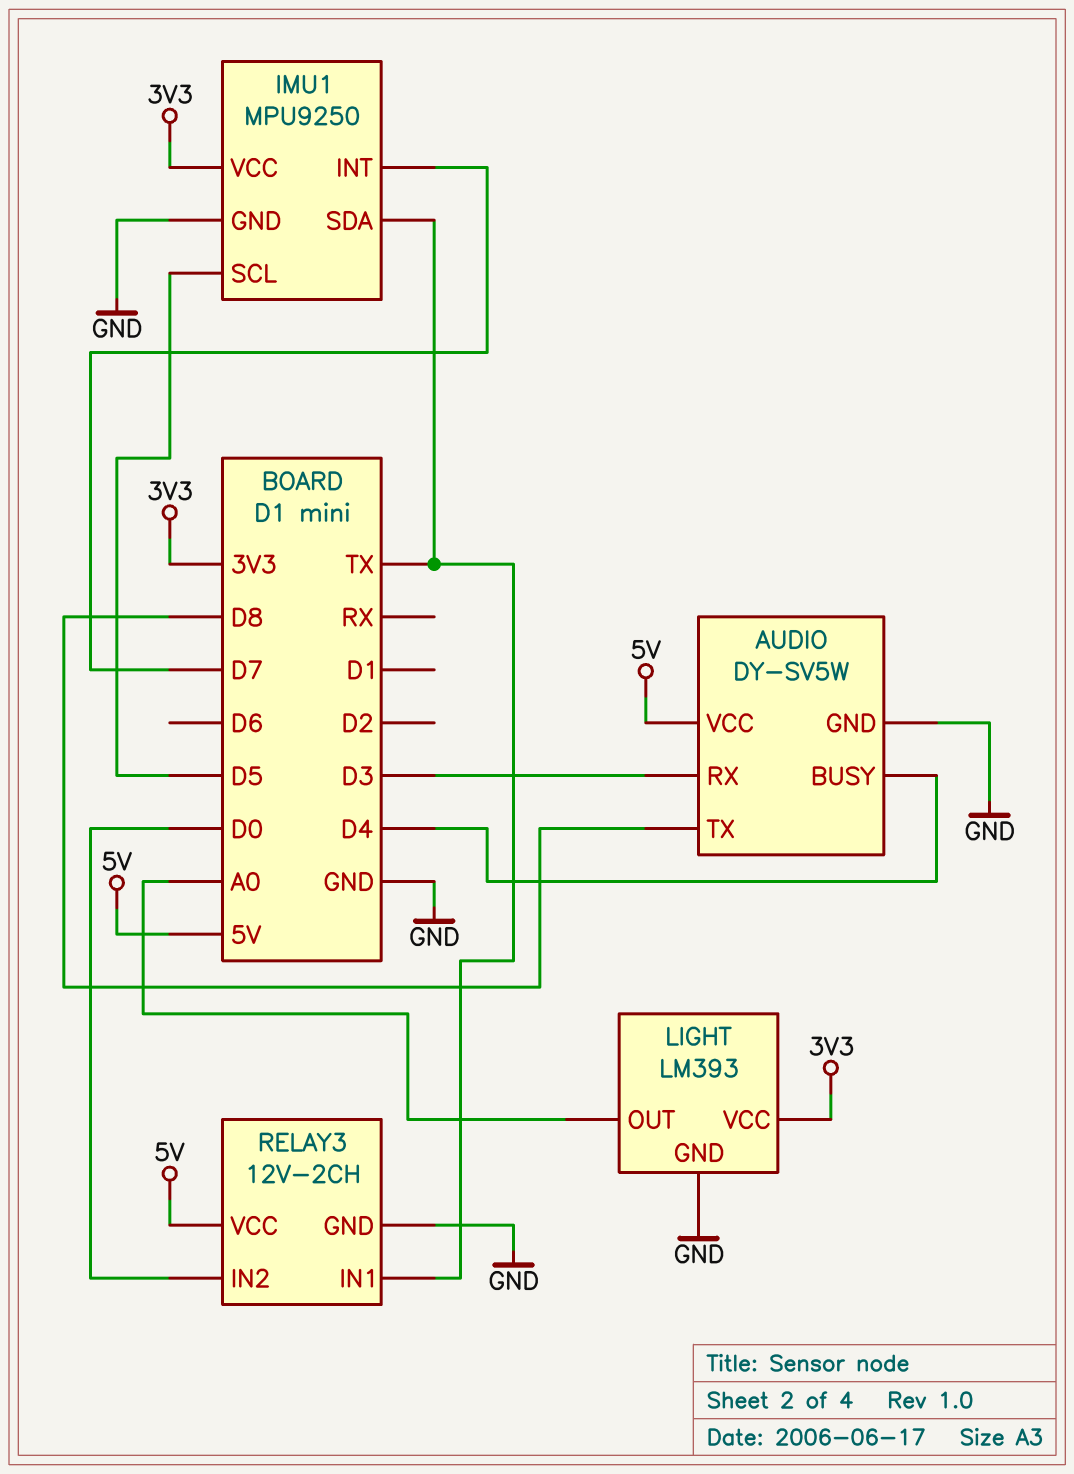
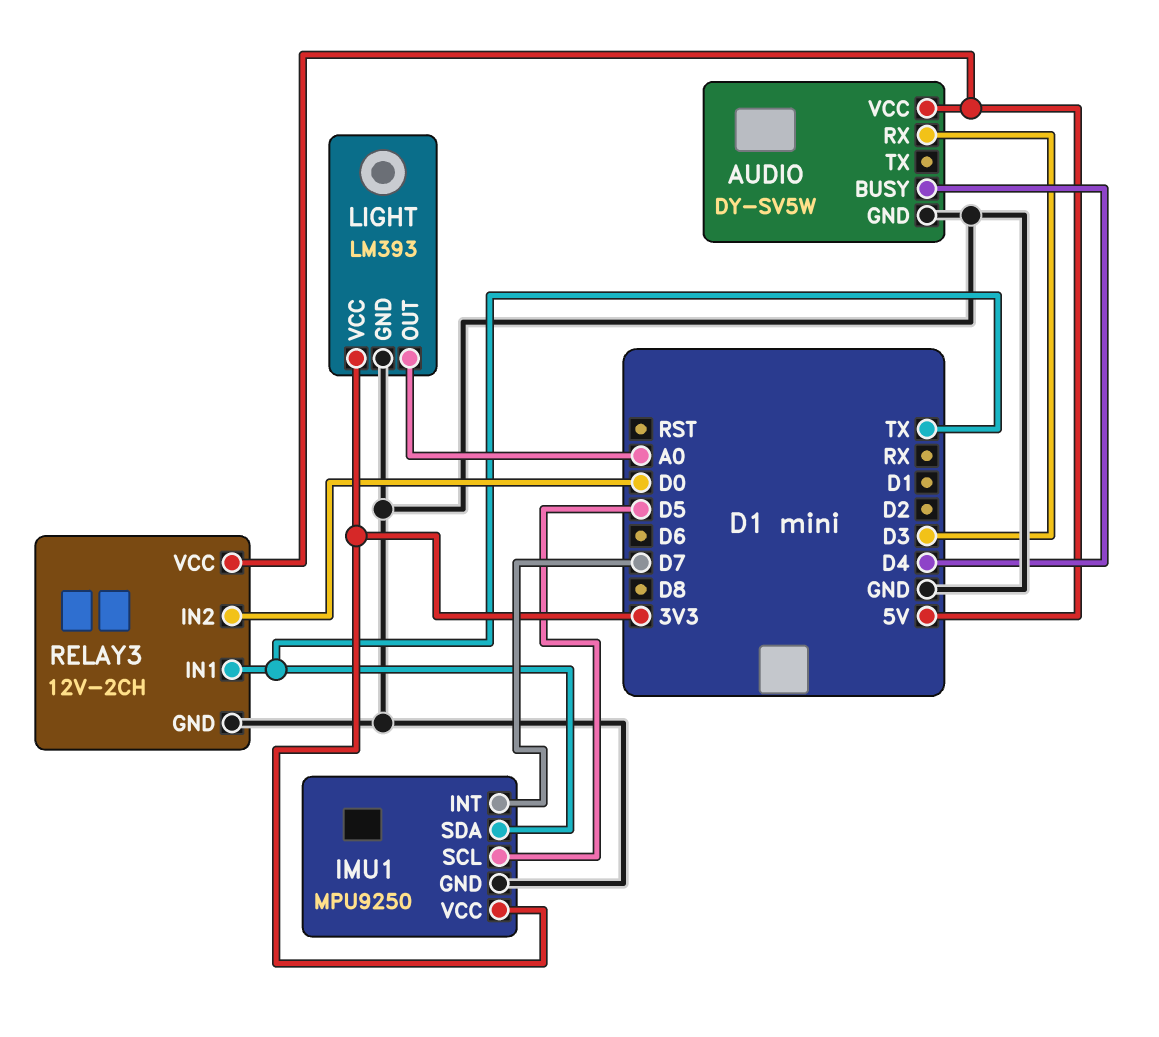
AUDIO pin TX: D8 -> none

